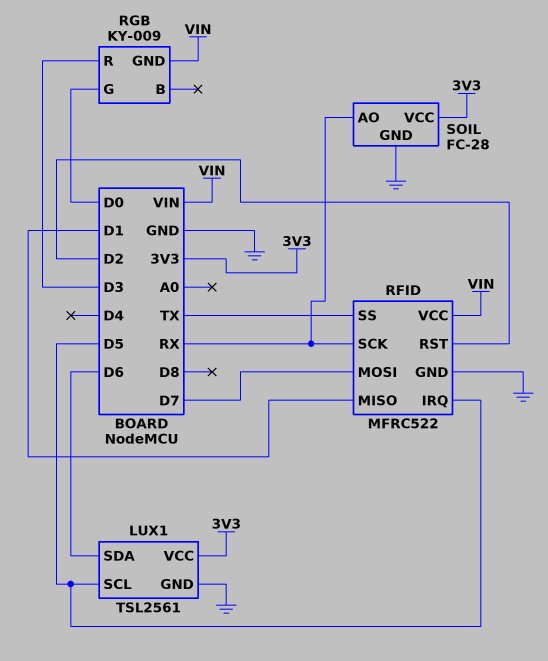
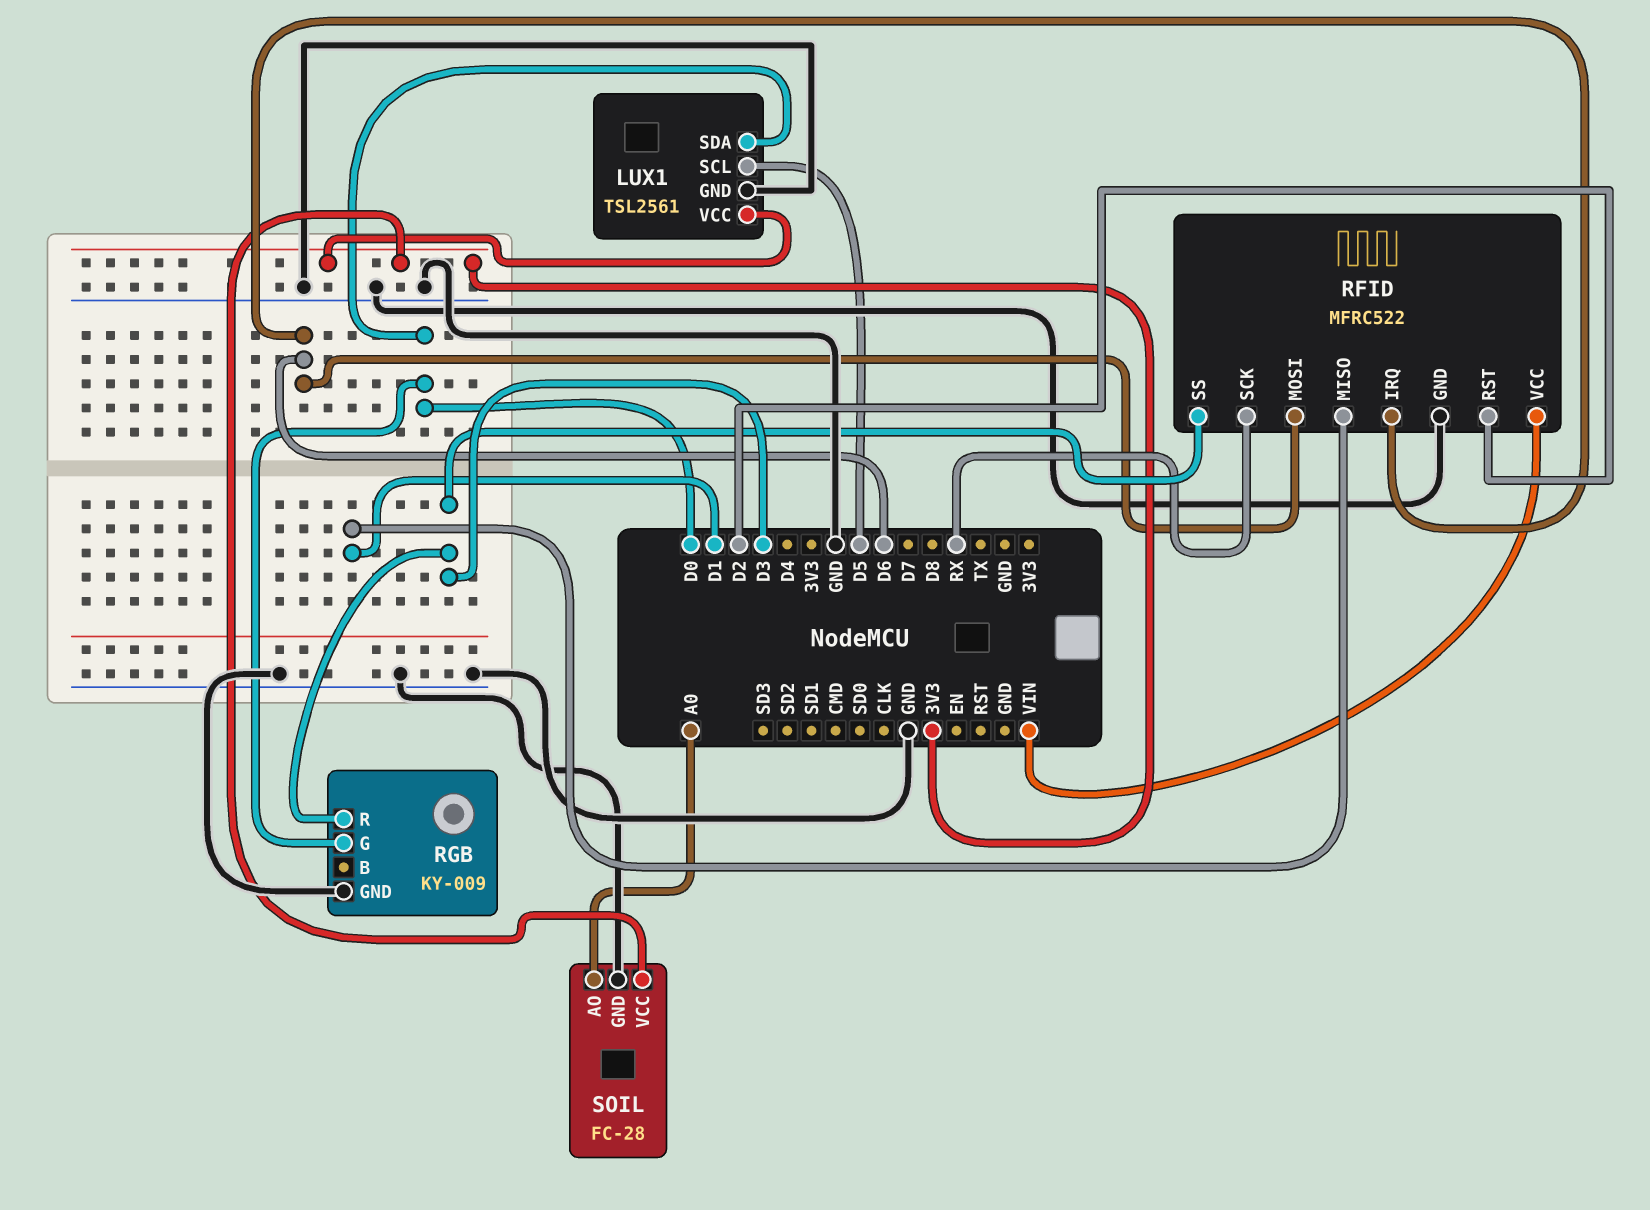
LUX1 pin SDA: D6 -> D0
RFID pin IRQ: D5 -> D6
RFID pin MOSI: D7 -> D6
RFID pin SS: TX -> D3
RGB pin GND: VIN -> GND
SOIL pin AO: RX -> A0

